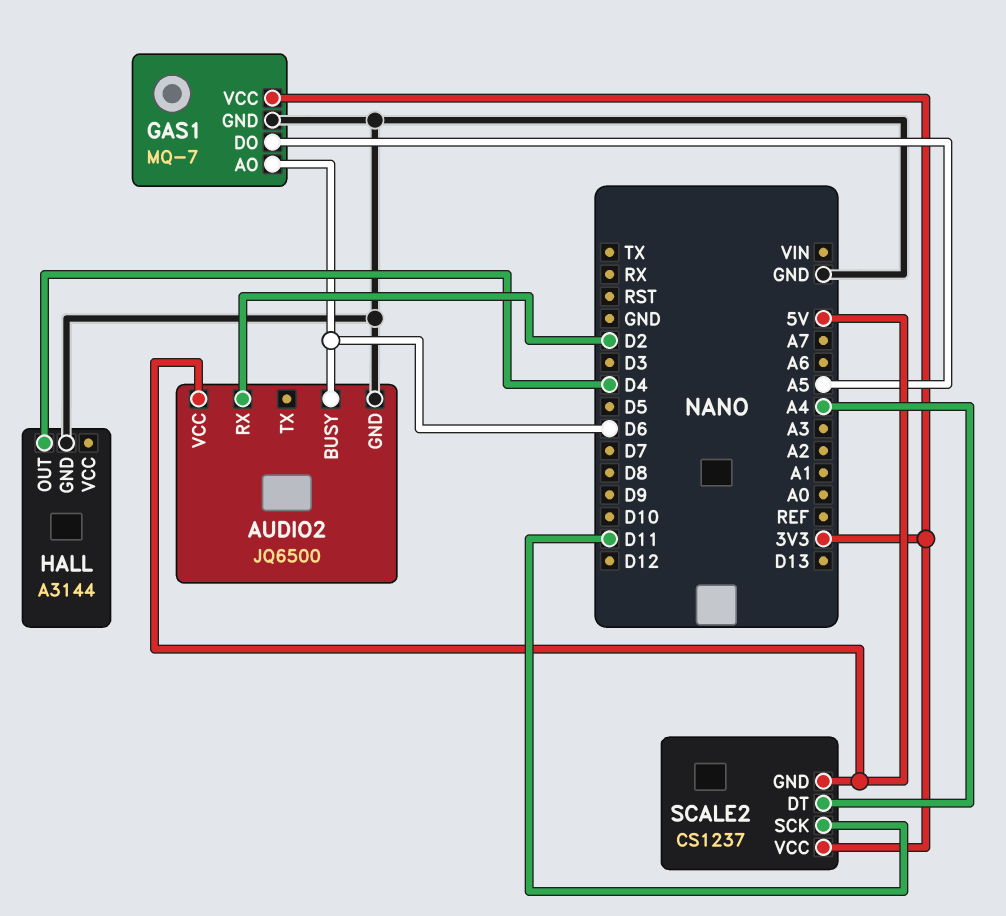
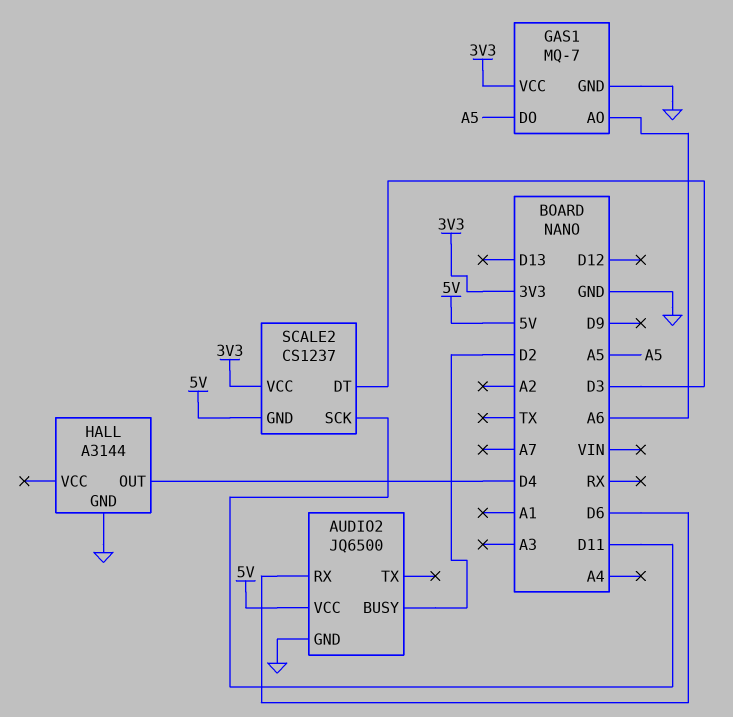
AUDIO2 pin BUSY: D6 -> D2
AUDIO2 pin RX: D2 -> D6
GAS1 pin AO: D6 -> A6
SCALE2 pin DT: A4 -> D3

